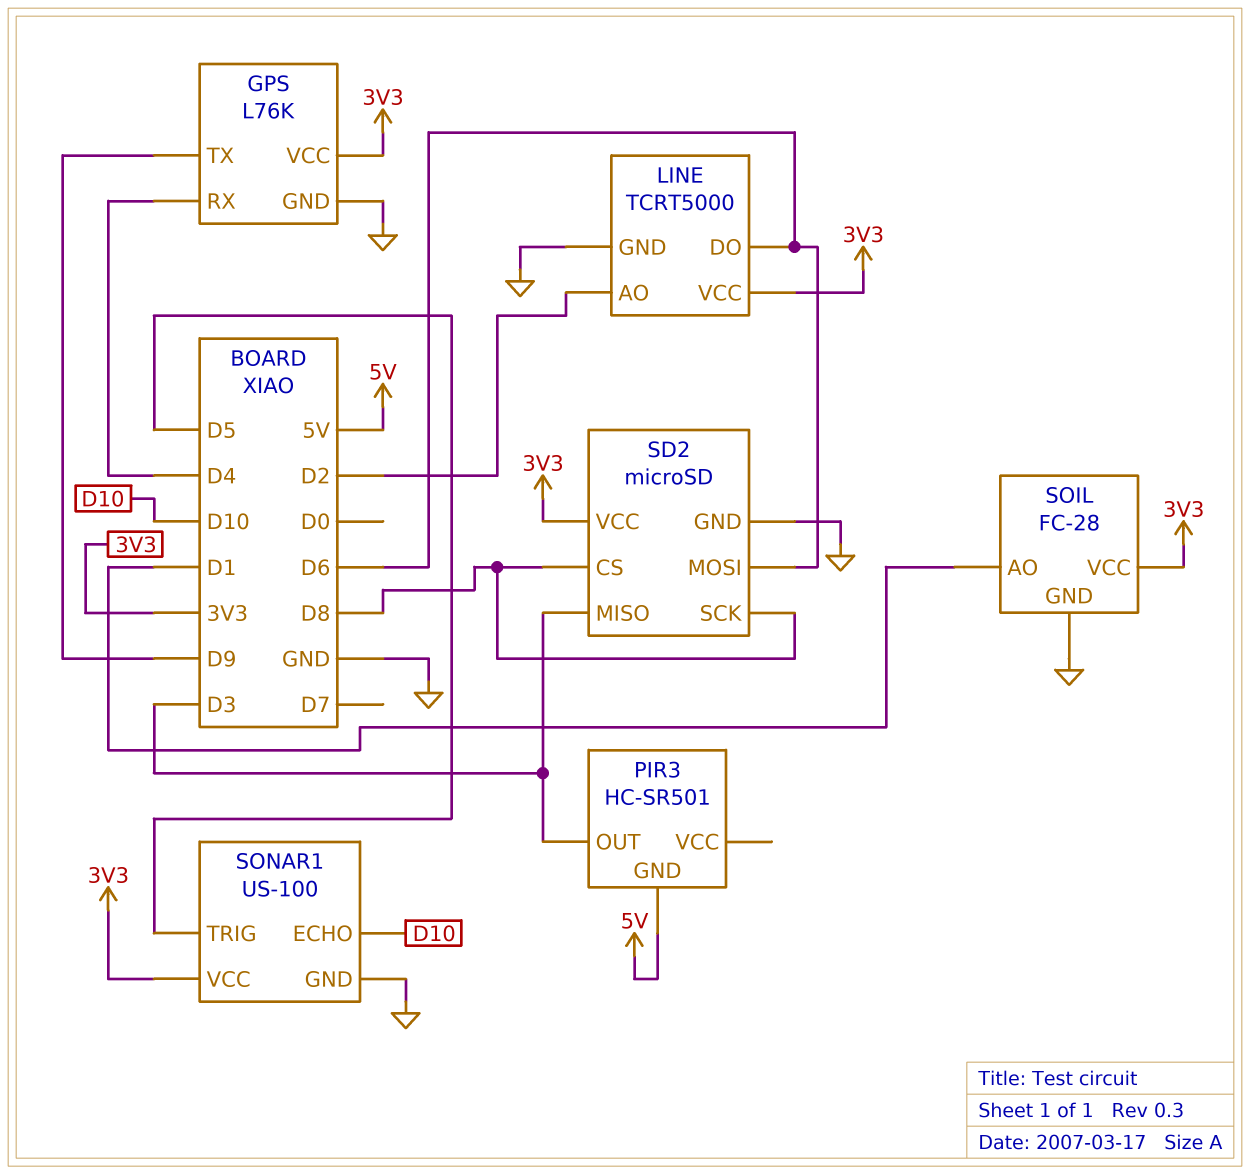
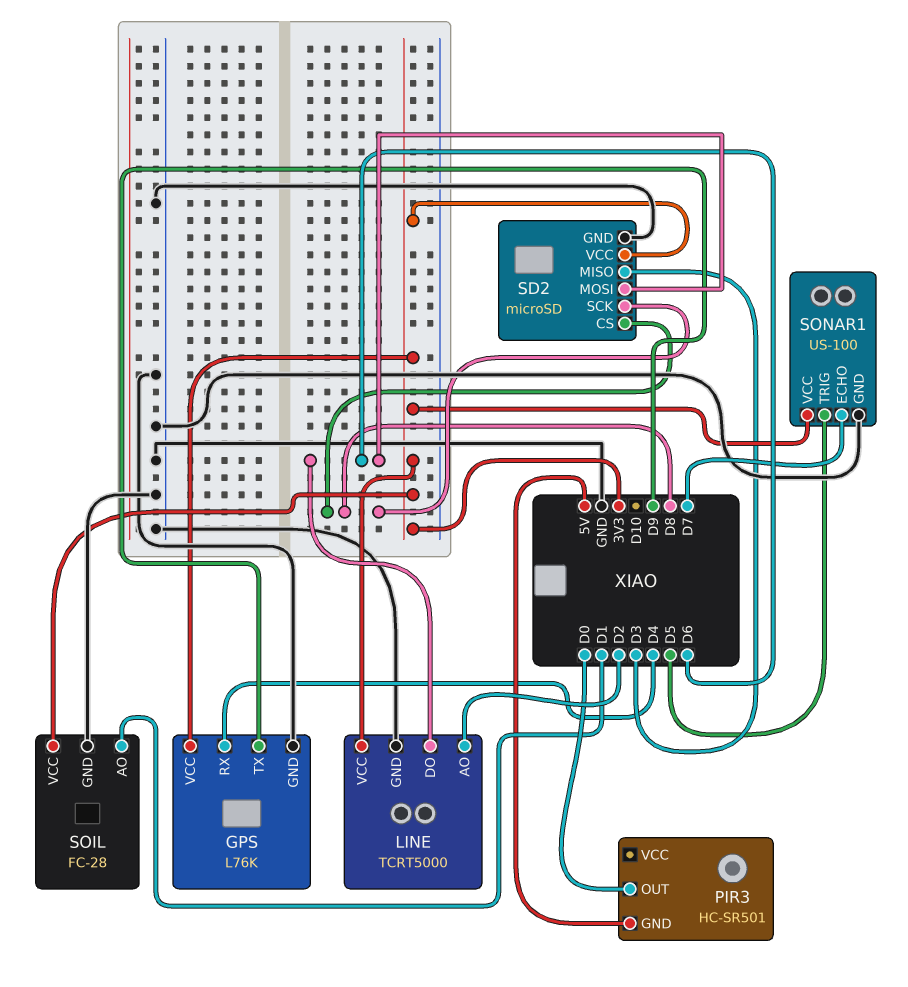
PIR3 pin OUT: D3 -> D0
SONAR1 pin ECHO: D10 -> D7

